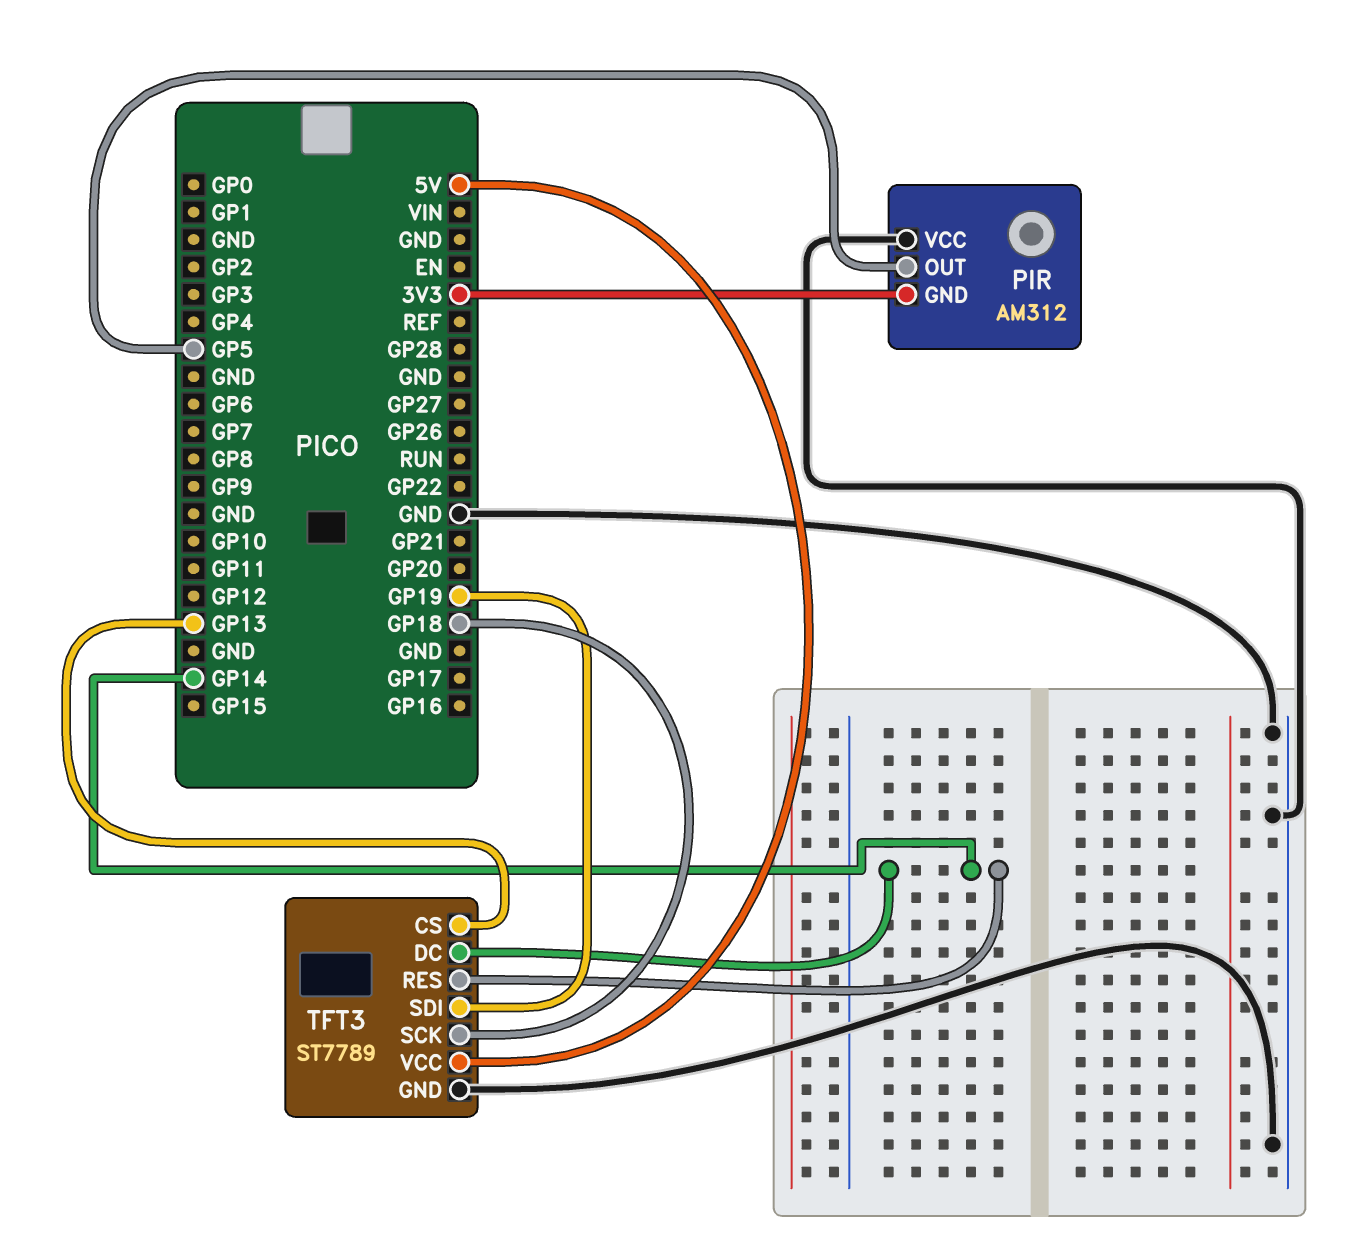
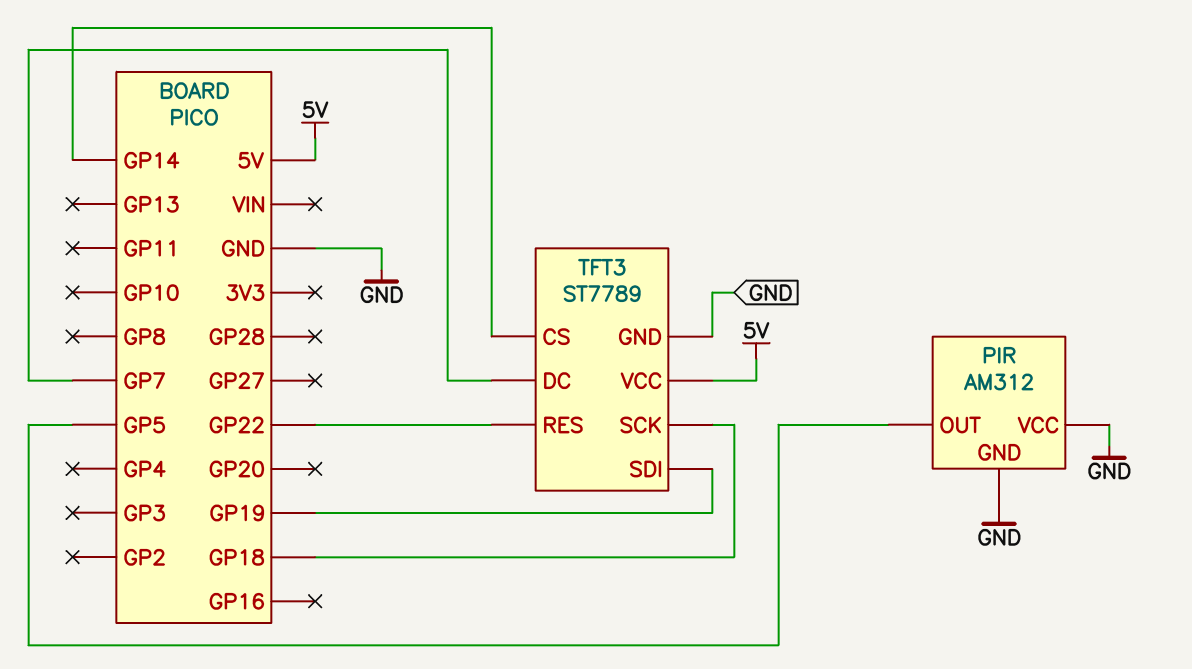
PIR pin GND: 3V3 -> GND
TFT3 pin CS: GP13 -> GP14
TFT3 pin DC: GP14 -> GP7
TFT3 pin RES: GP14 -> GP22

